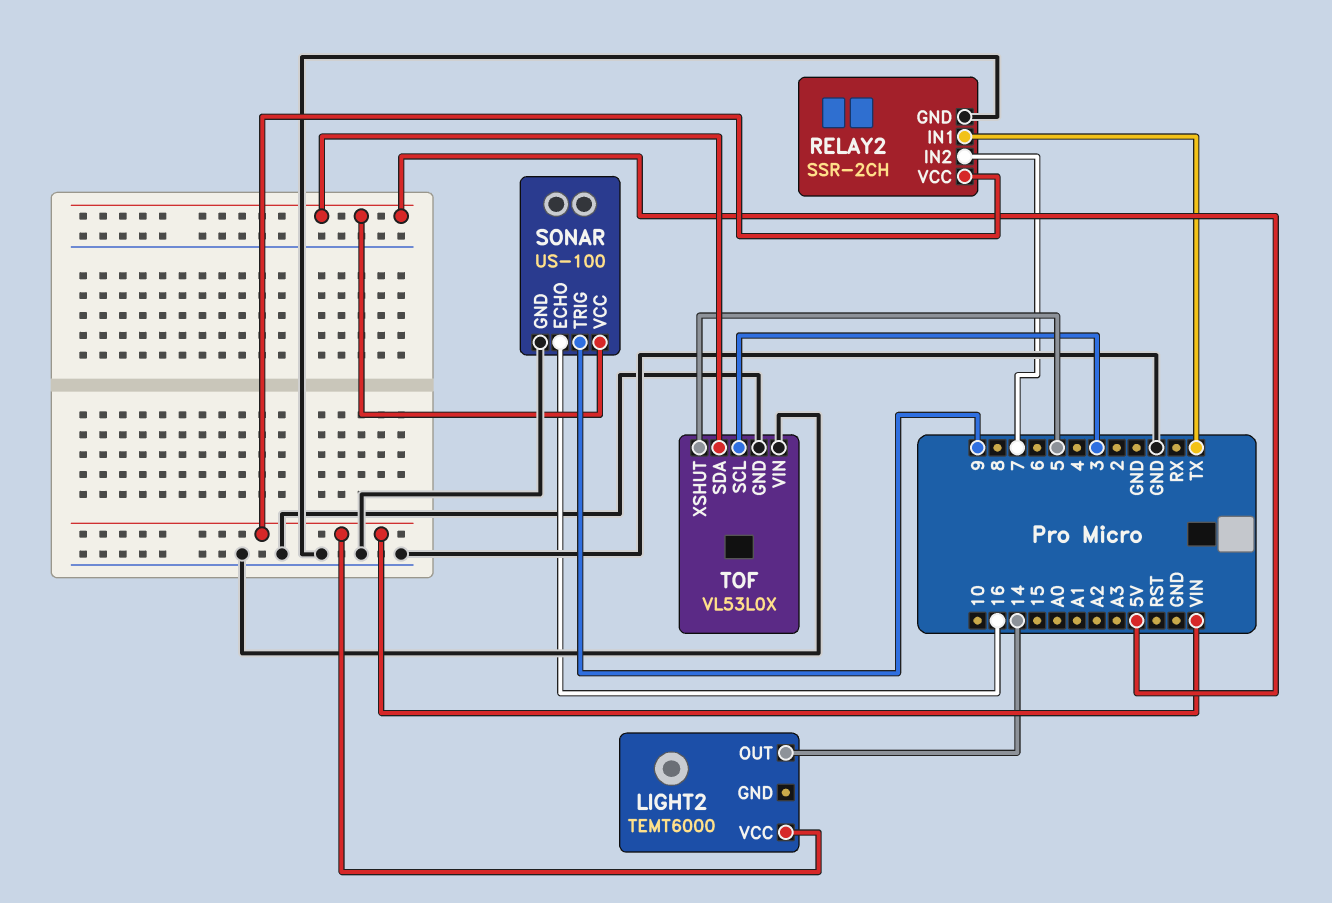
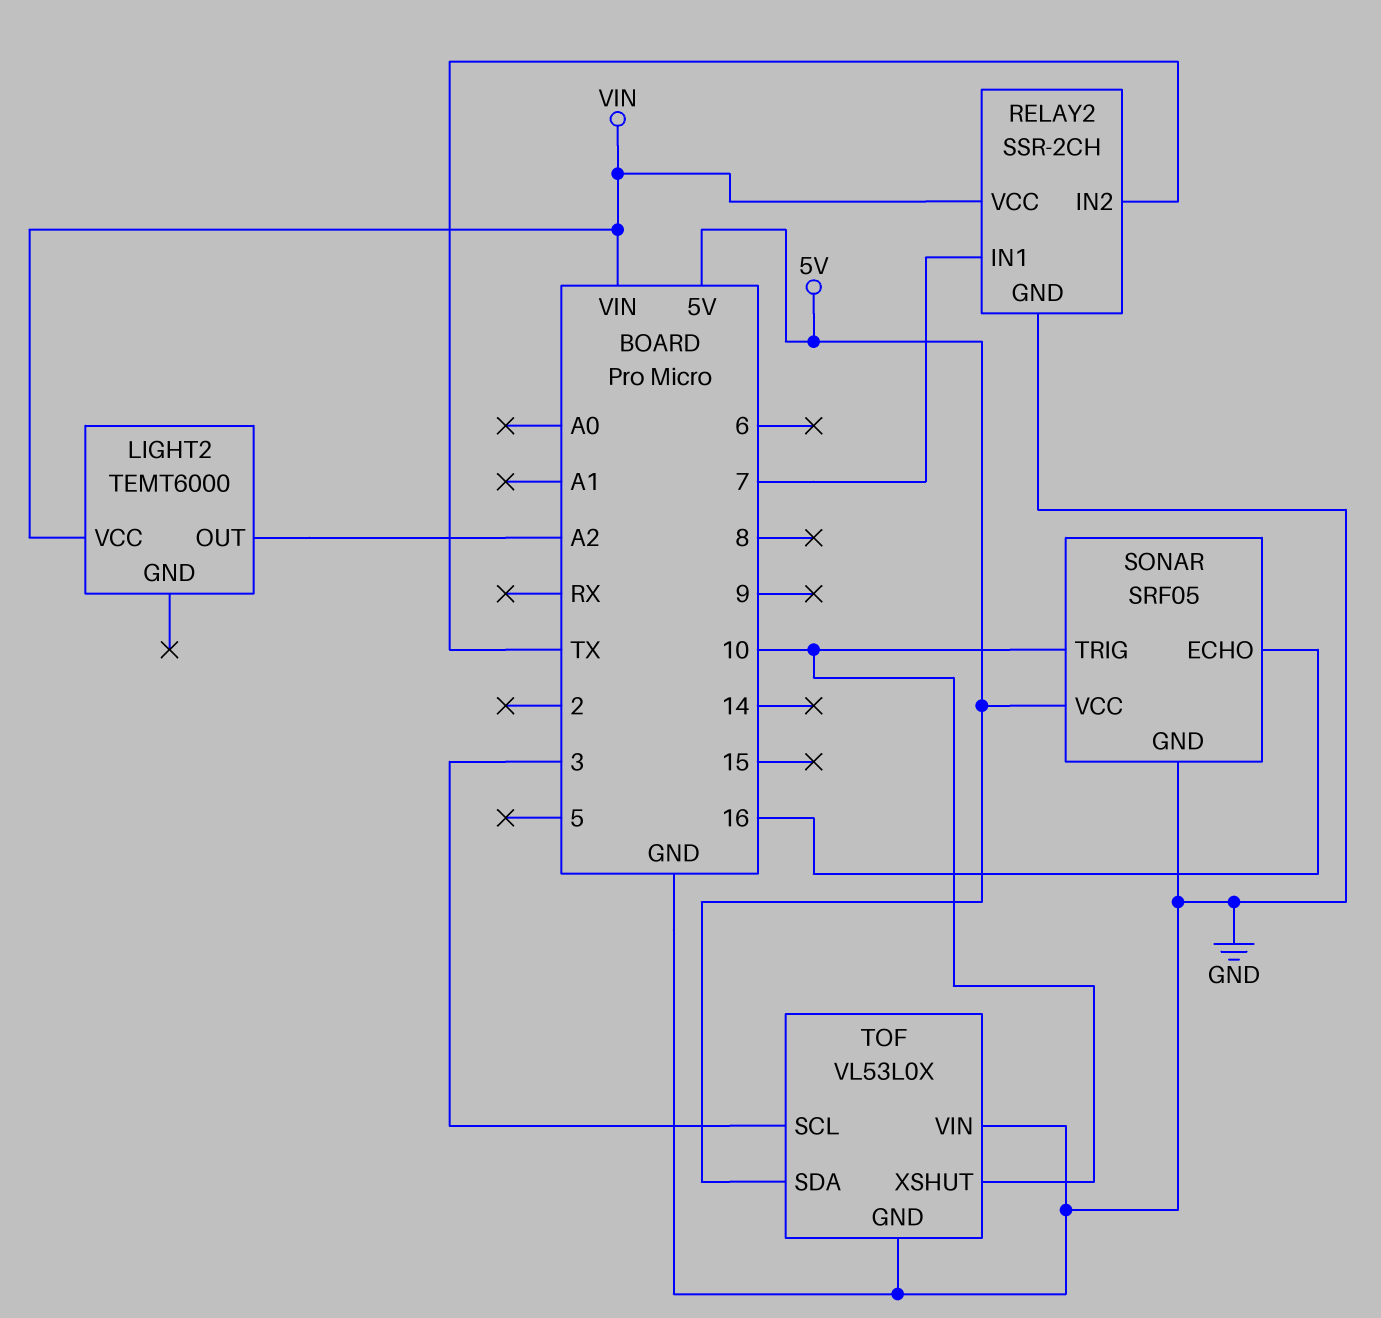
LIGHT2 pin OUT: 14 -> A2
RELAY2 pin IN1: TX -> 7
RELAY2 pin IN2: 7 -> TX
SONAR: US-100 -> SRF05
SONAR pin TRIG: 9 -> 10
TOF pin XSHUT: 5 -> 10

